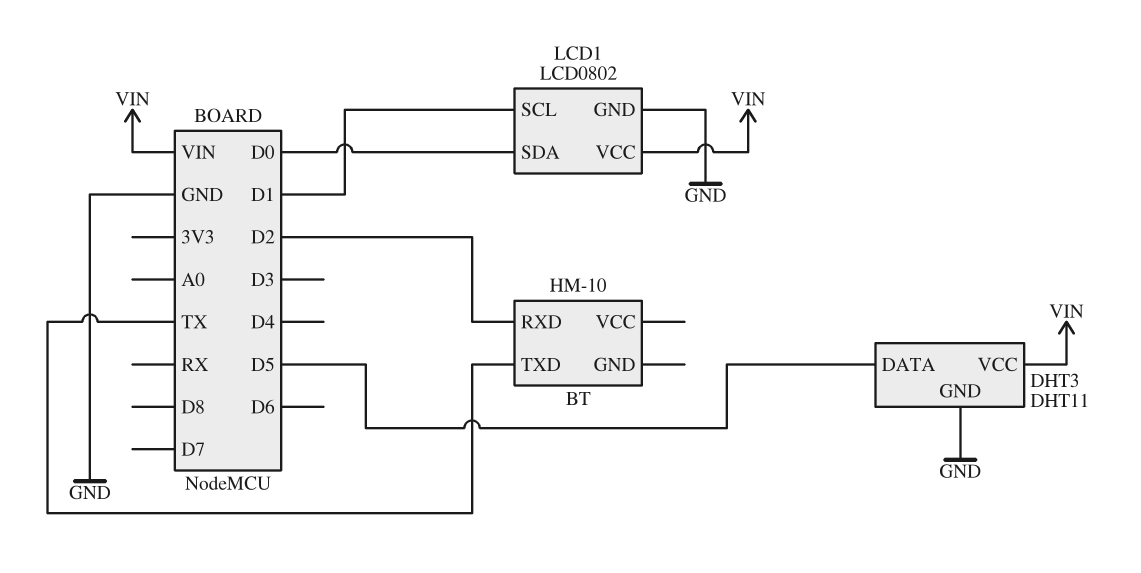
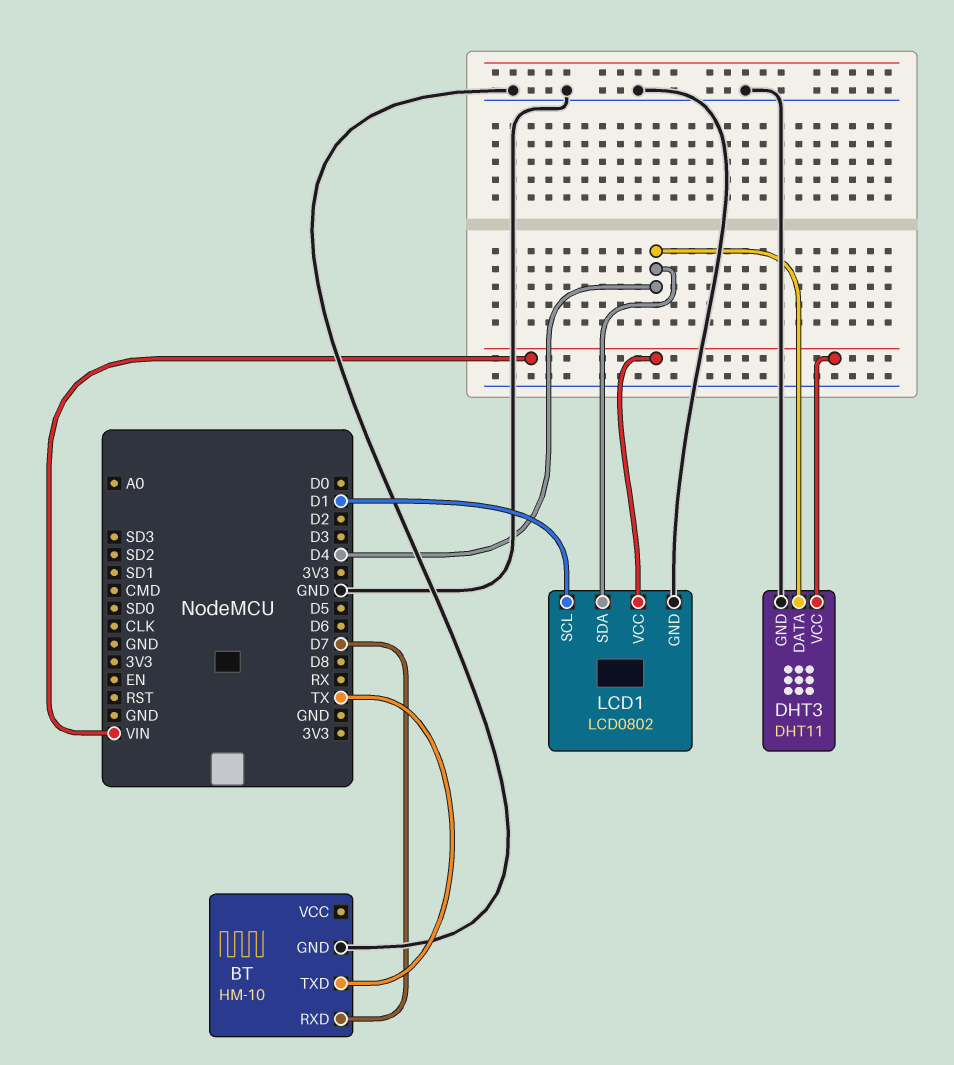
BT pin GND: none -> GND
BT pin RXD: D2 -> D7
DHT3 pin DATA: D5 -> D4
LCD1 pin SDA: D0 -> D4

